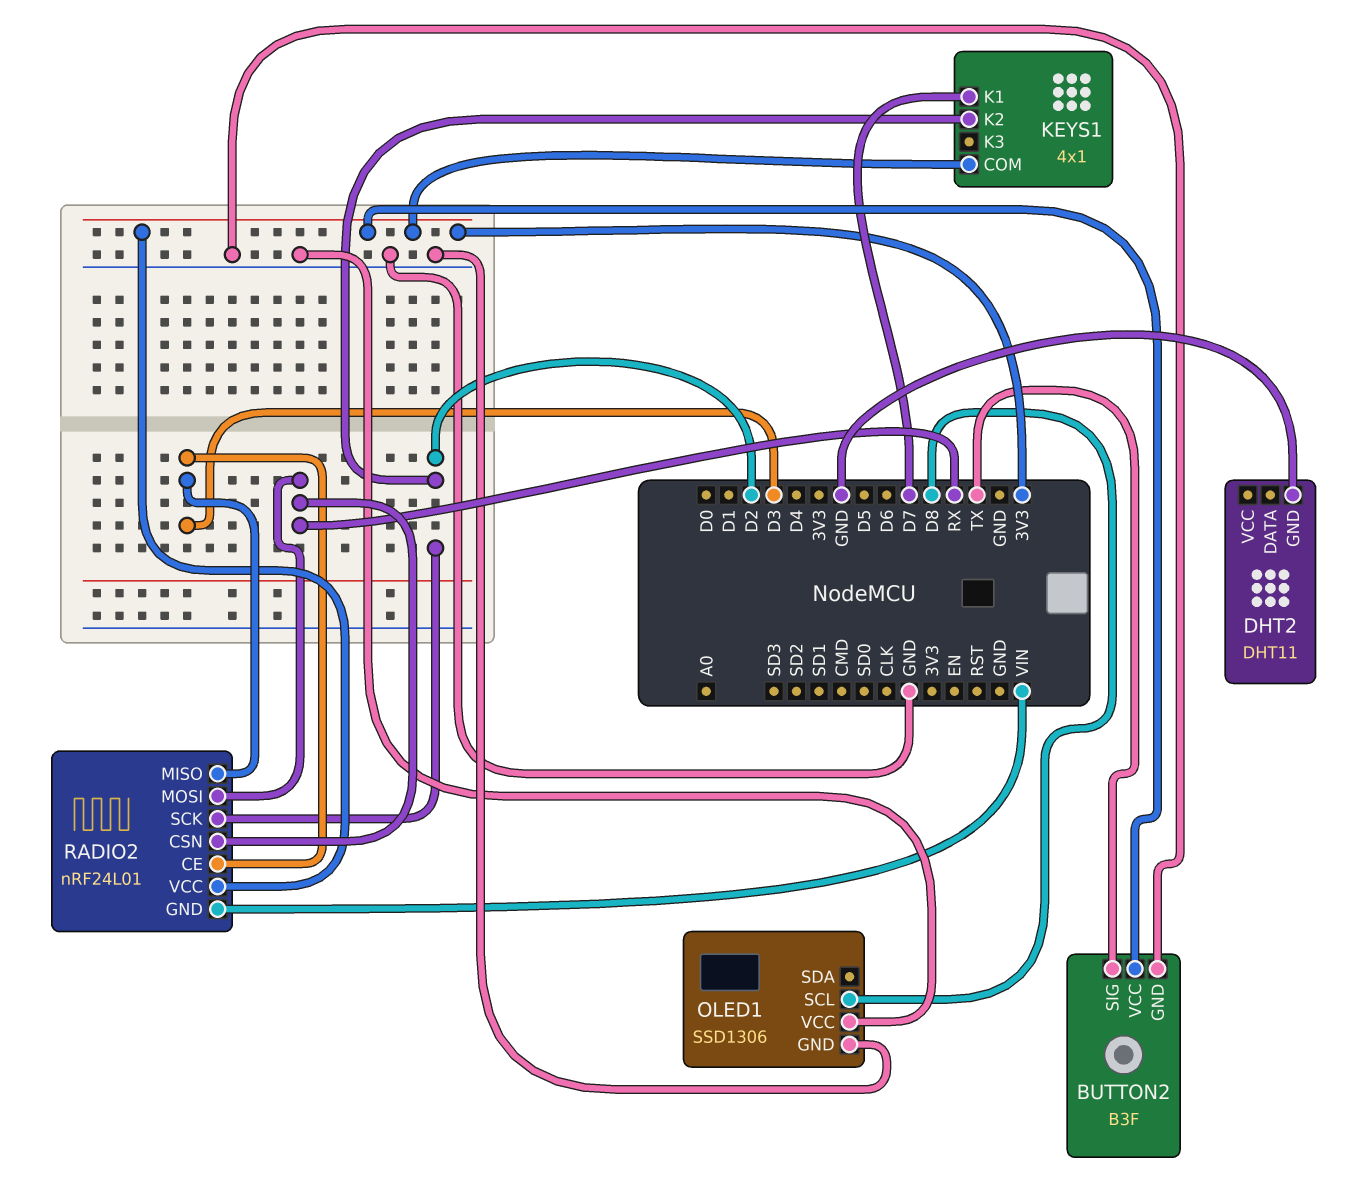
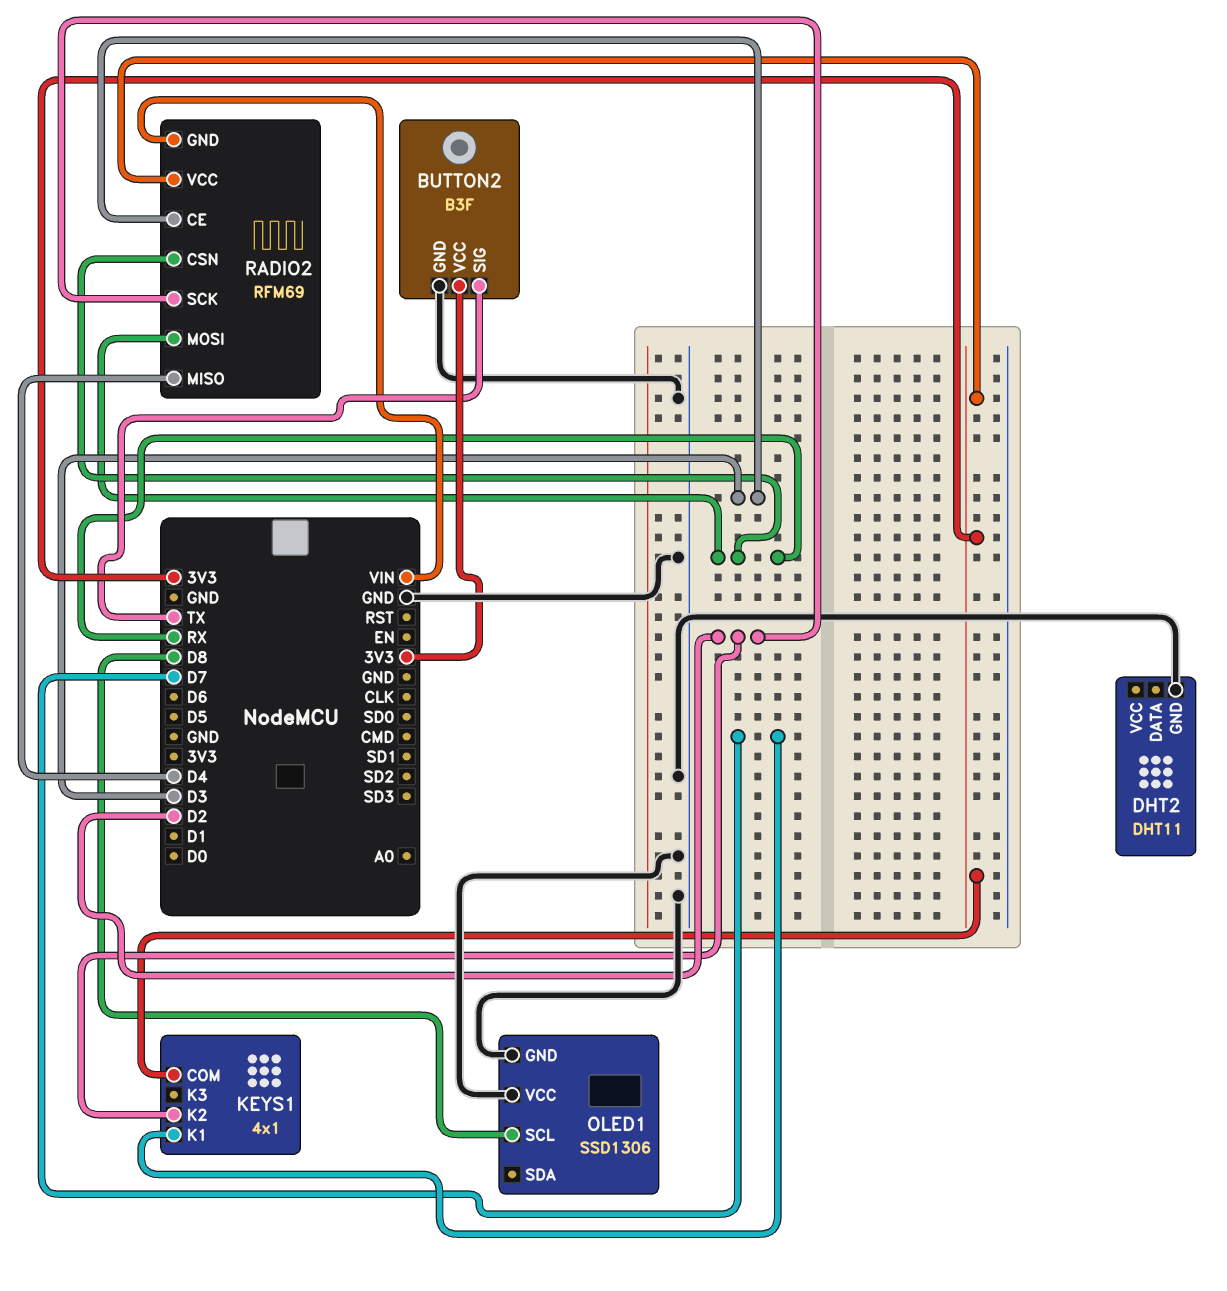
RADIO2: nRF24L01 -> RFM69
RADIO2 pin MISO: D3 -> D4

